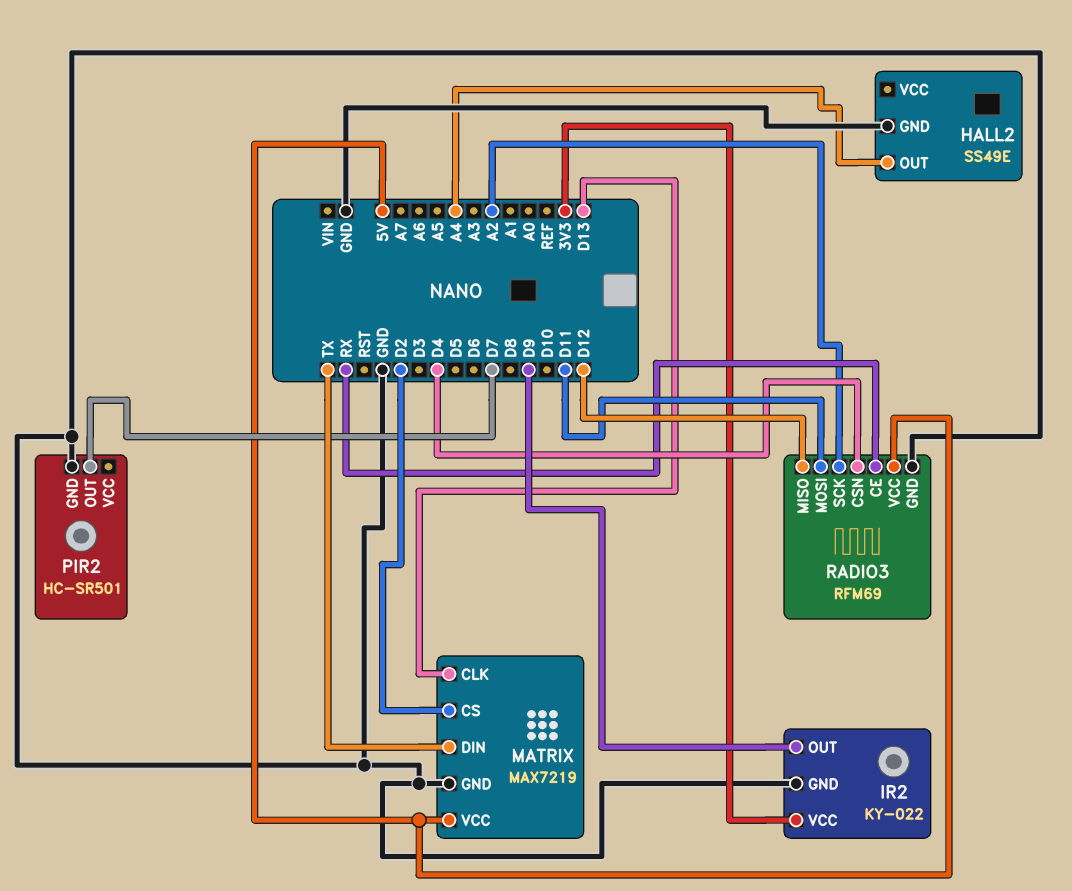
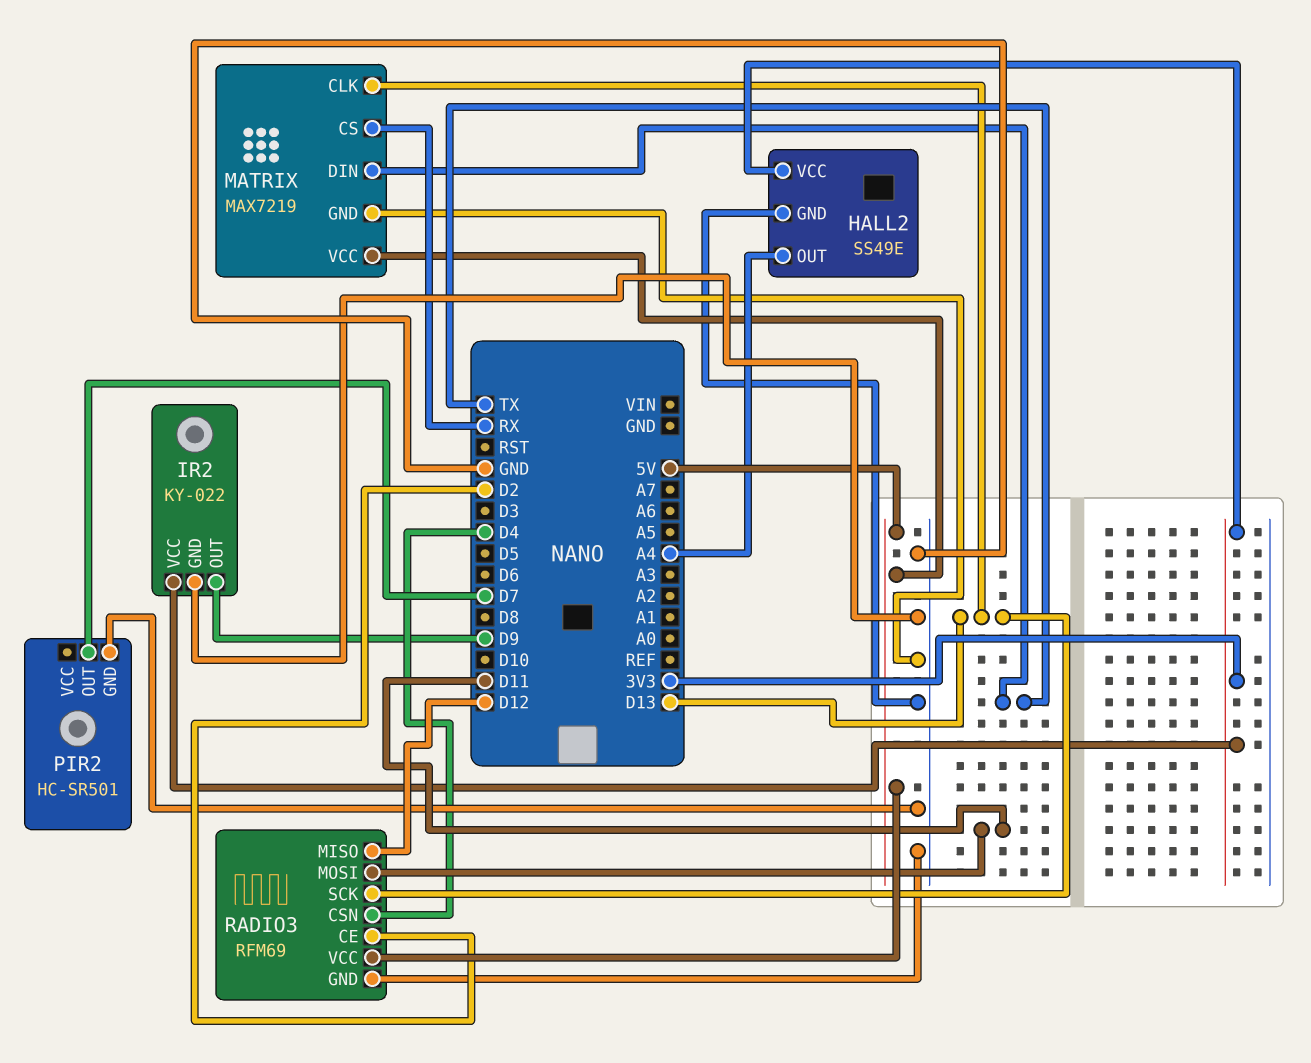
HALL2 pin VCC: none -> 3V3
MATRIX pin CS: D2 -> RX
RADIO3 pin CE: RX -> D2
RADIO3 pin SCK: A2 -> D13

